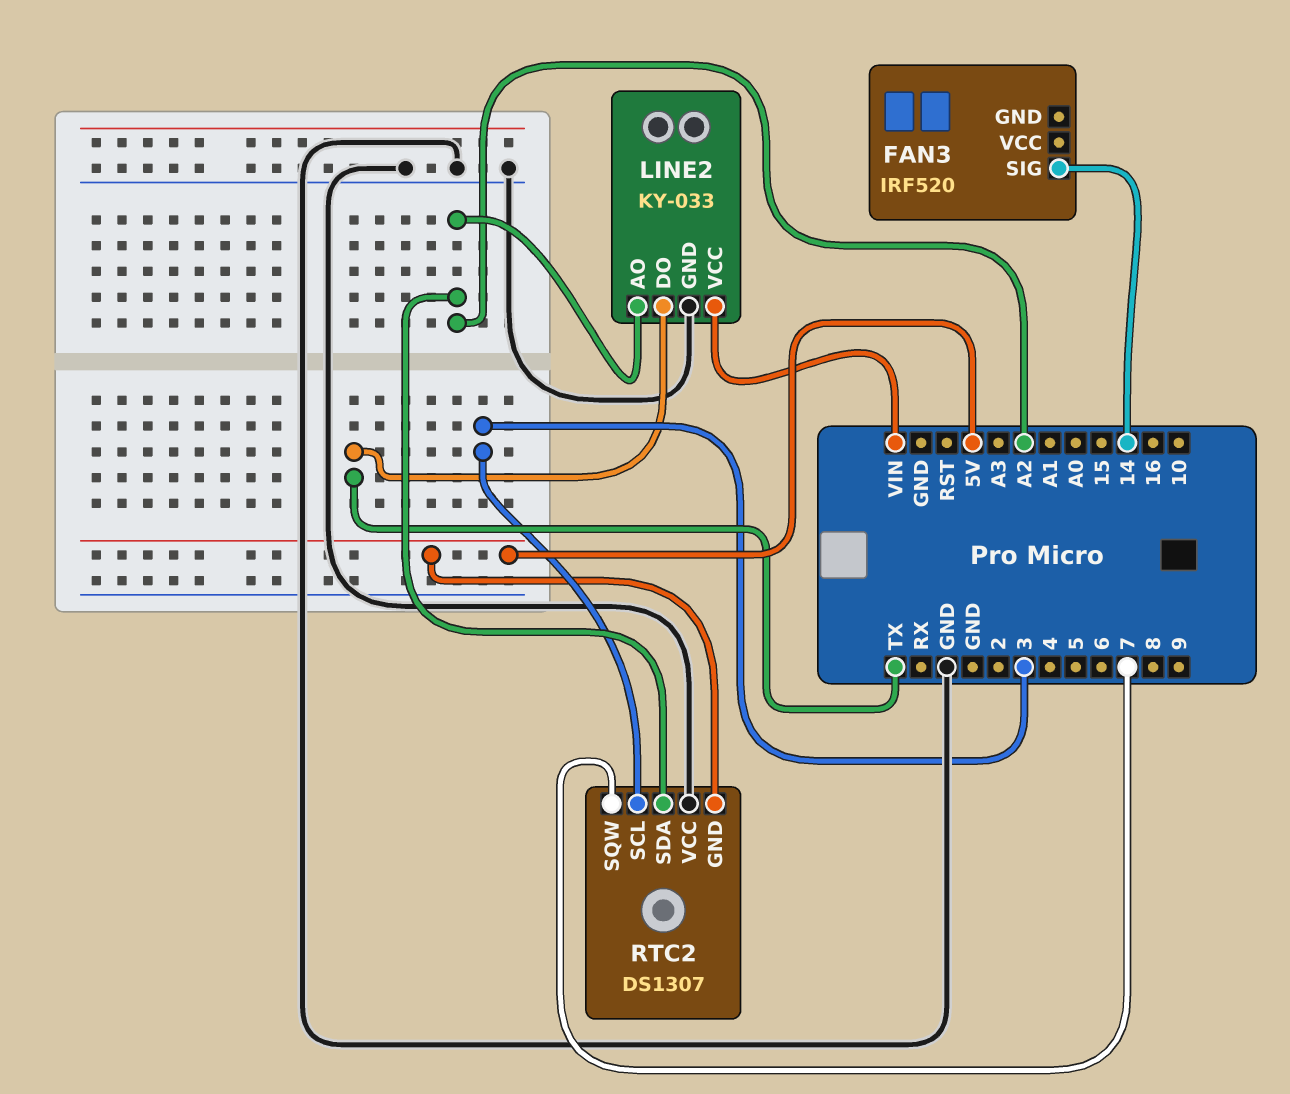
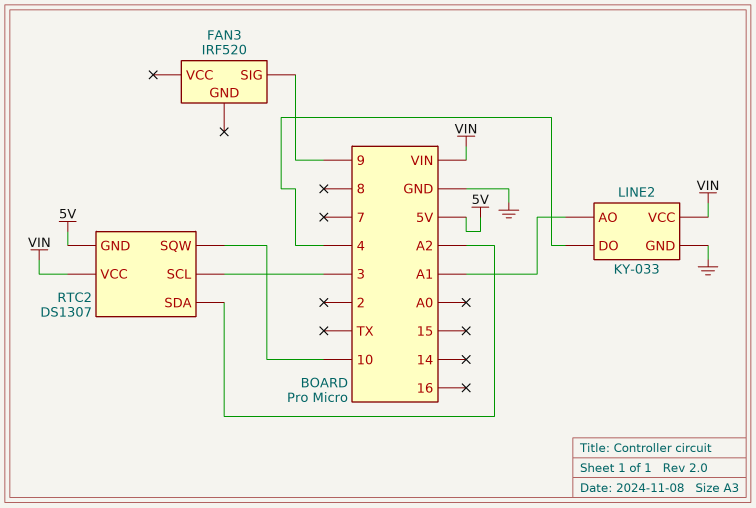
FAN3 pin SIG: 14 -> 9
LINE2 pin AO: A2 -> A1
LINE2 pin DO: TX -> 4
RTC2 pin SQW: 7 -> 10
RTC2 pin VCC: GND -> VIN

